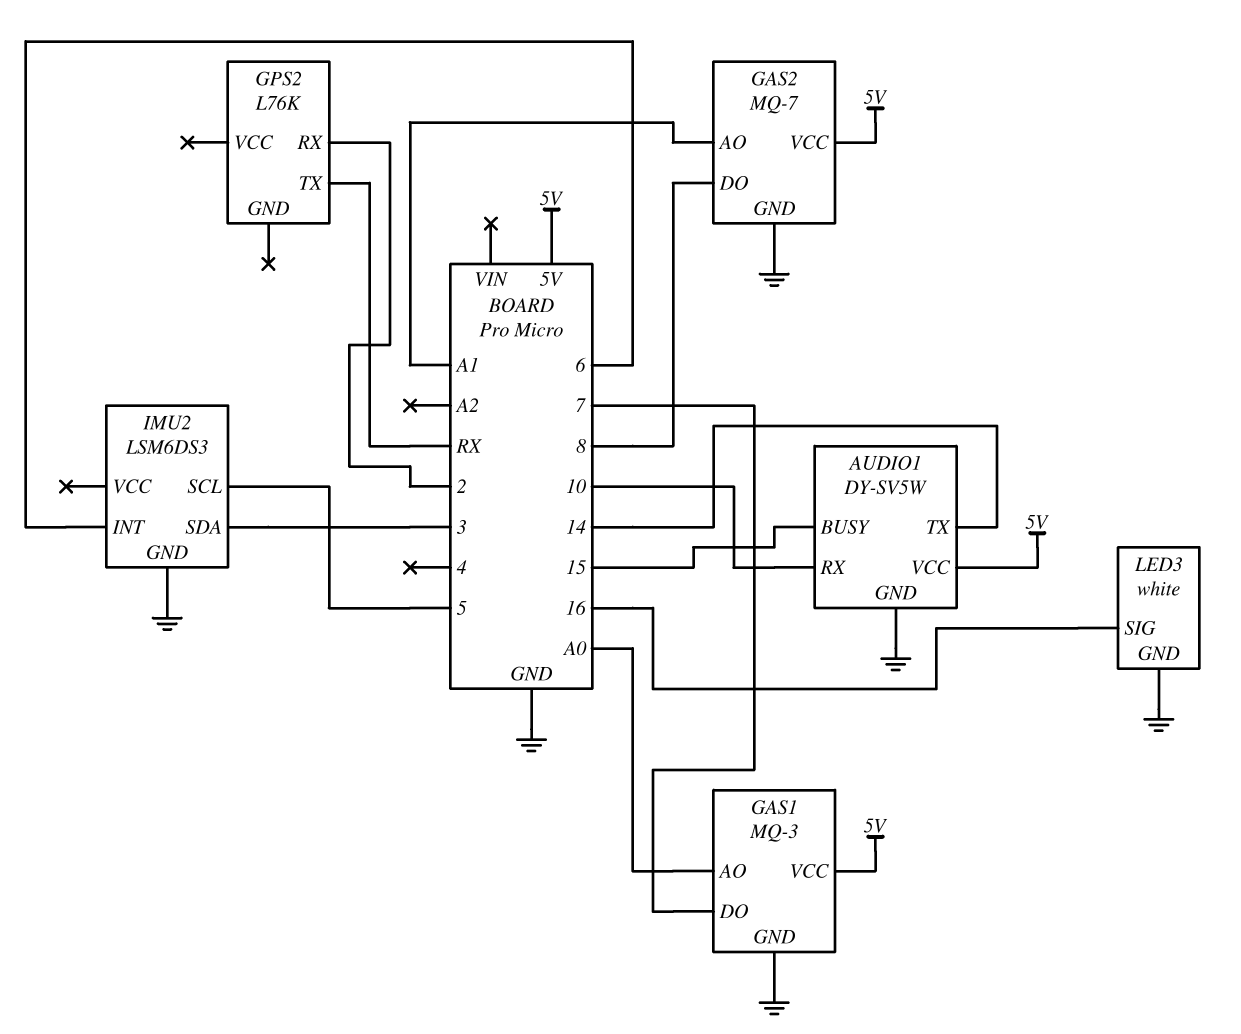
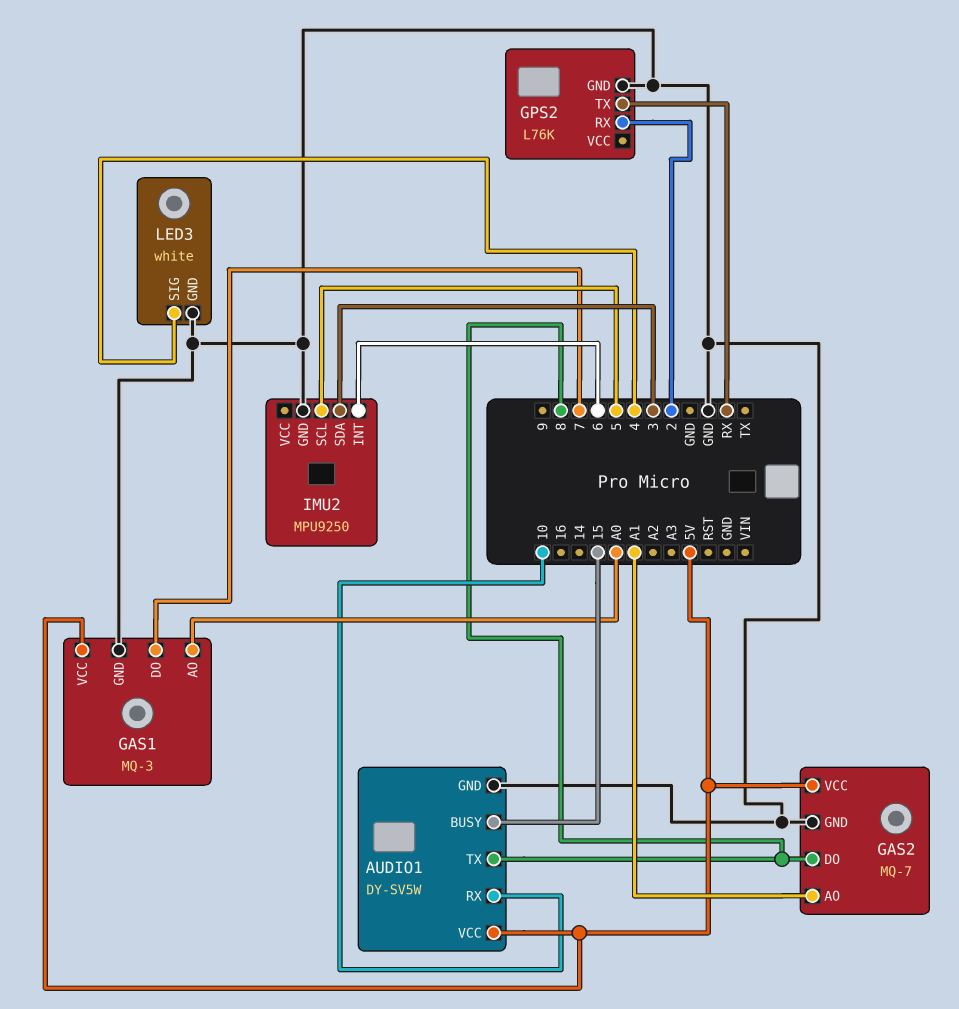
AUDIO1 pin TX: 14 -> 8
GPS2 pin GND: none -> GND
IMU2: LSM6DS3 -> MPU9250
LED3 pin SIG: 16 -> 4

